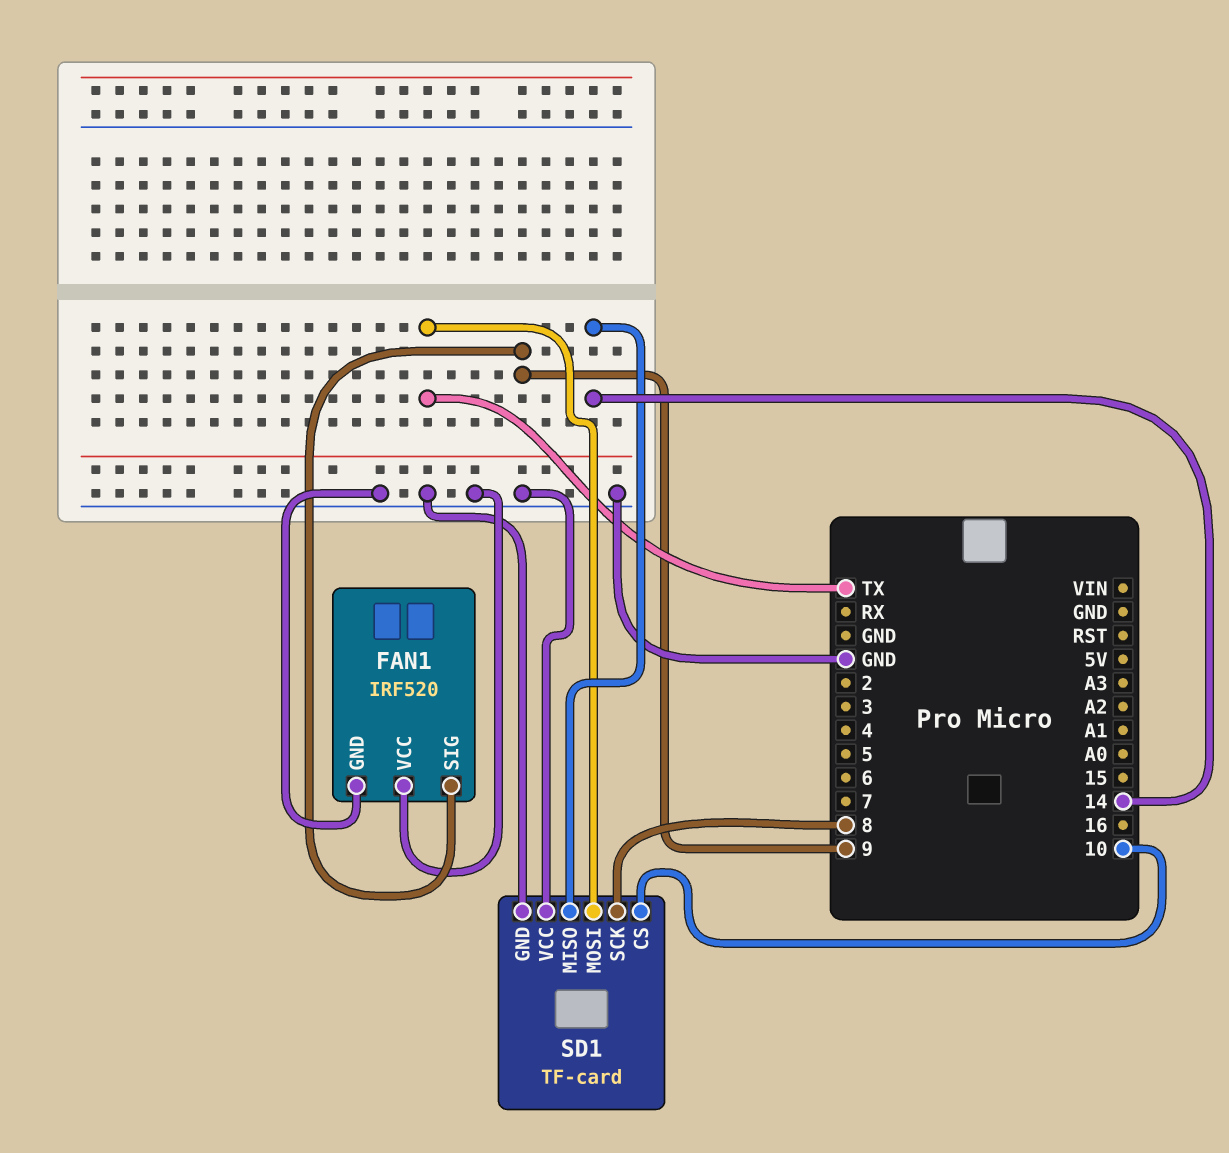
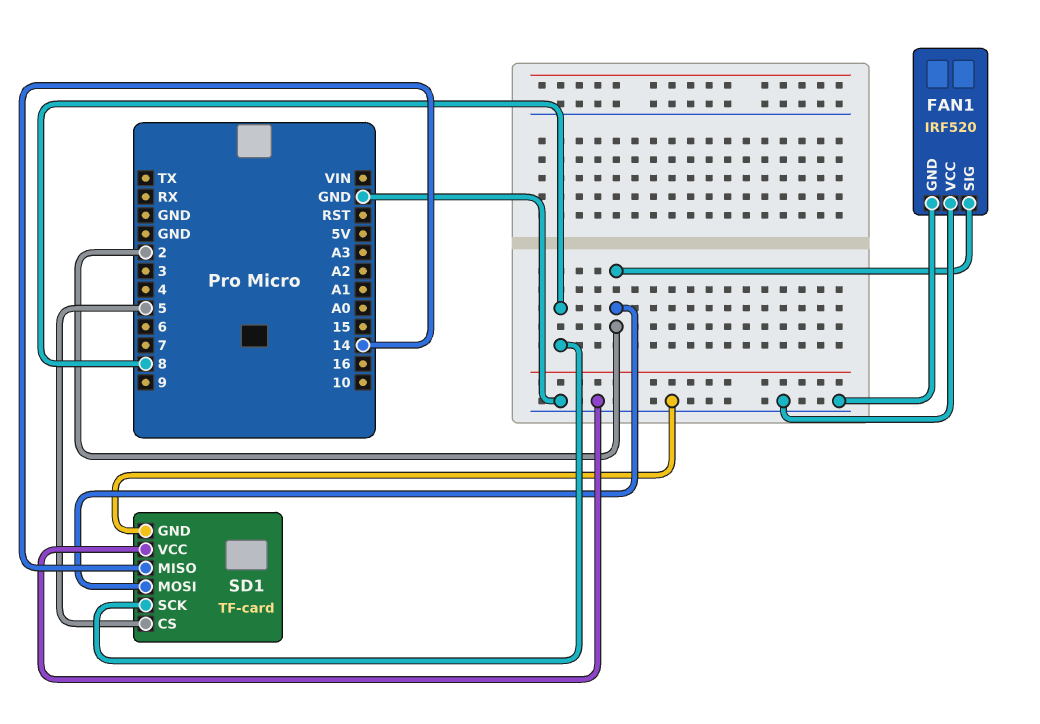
FAN1 pin SIG: 9 -> 2
SD1 pin CS: 10 -> 5
SD1 pin MOSI: TX -> 2

